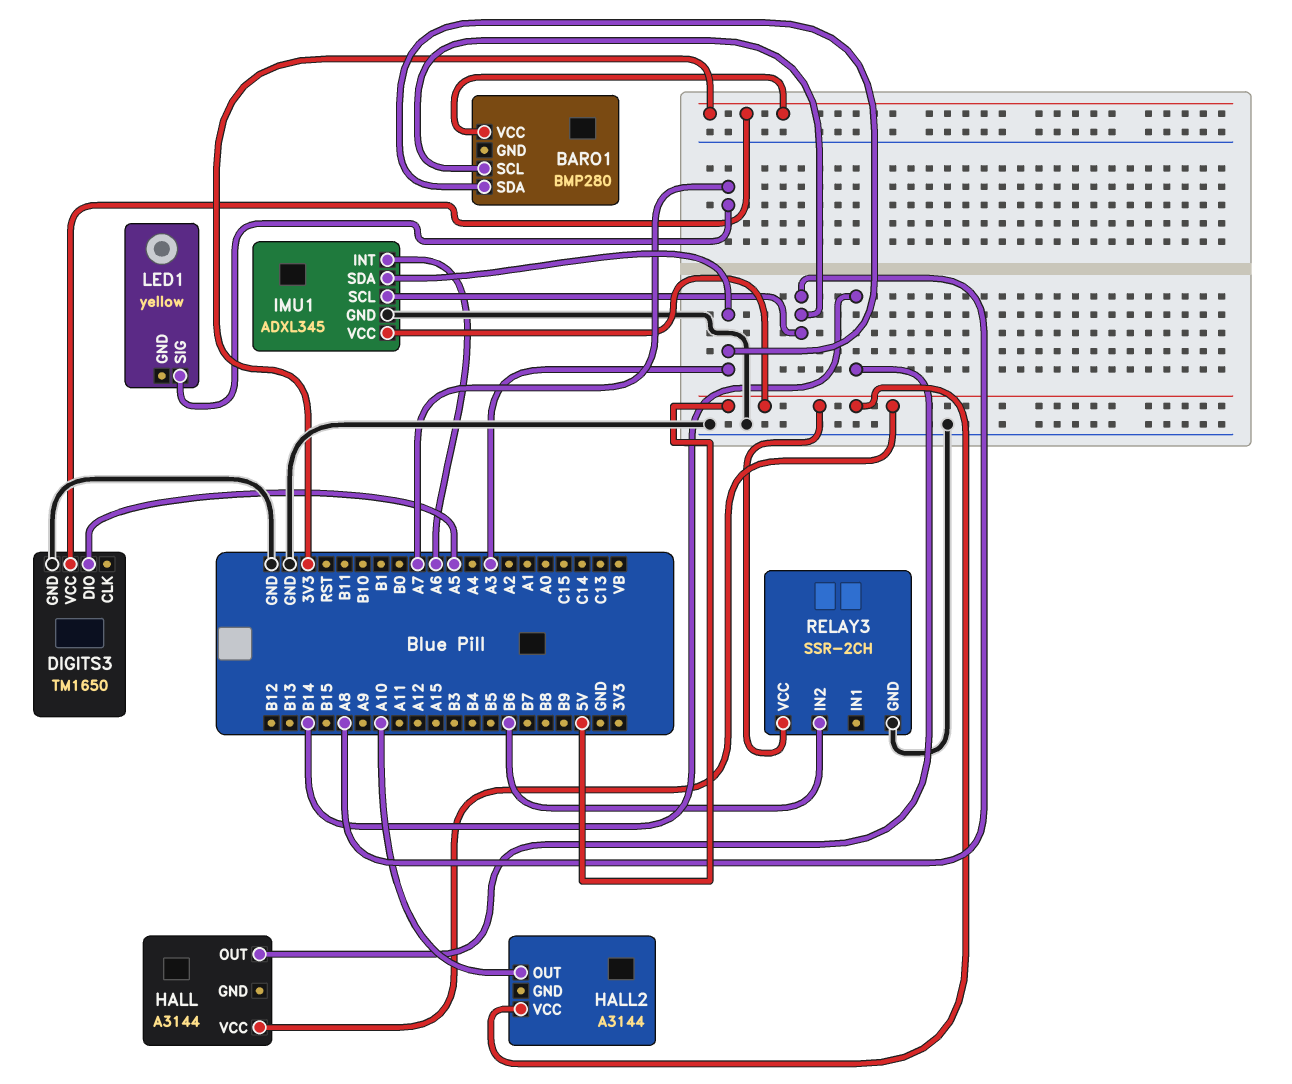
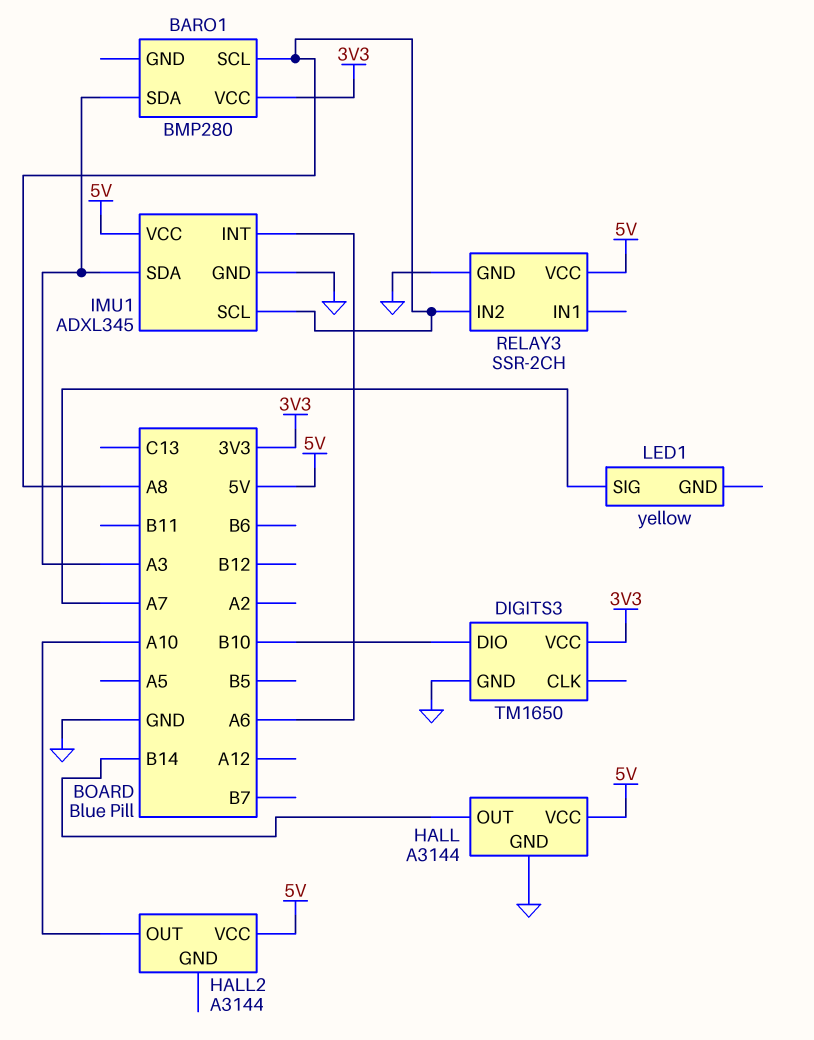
DIGITS3 pin DIO: A5 -> B10
HALL pin GND: none -> GND
RELAY3 pin IN2: B6 -> A8

